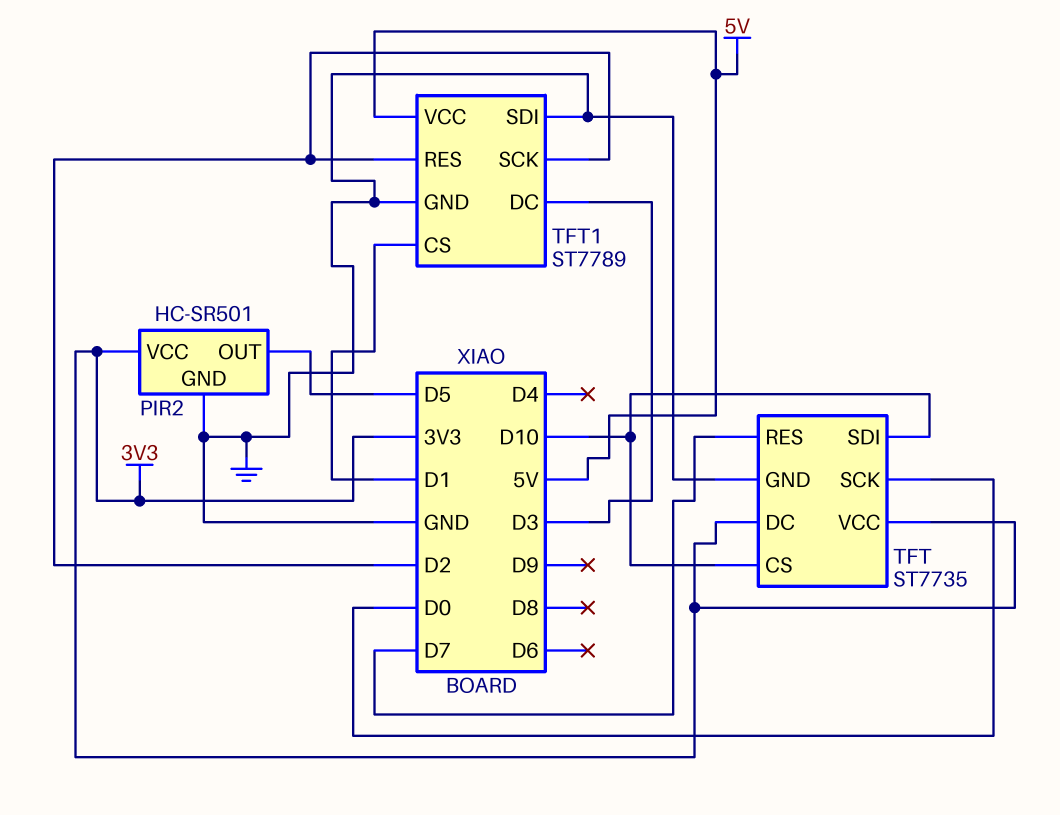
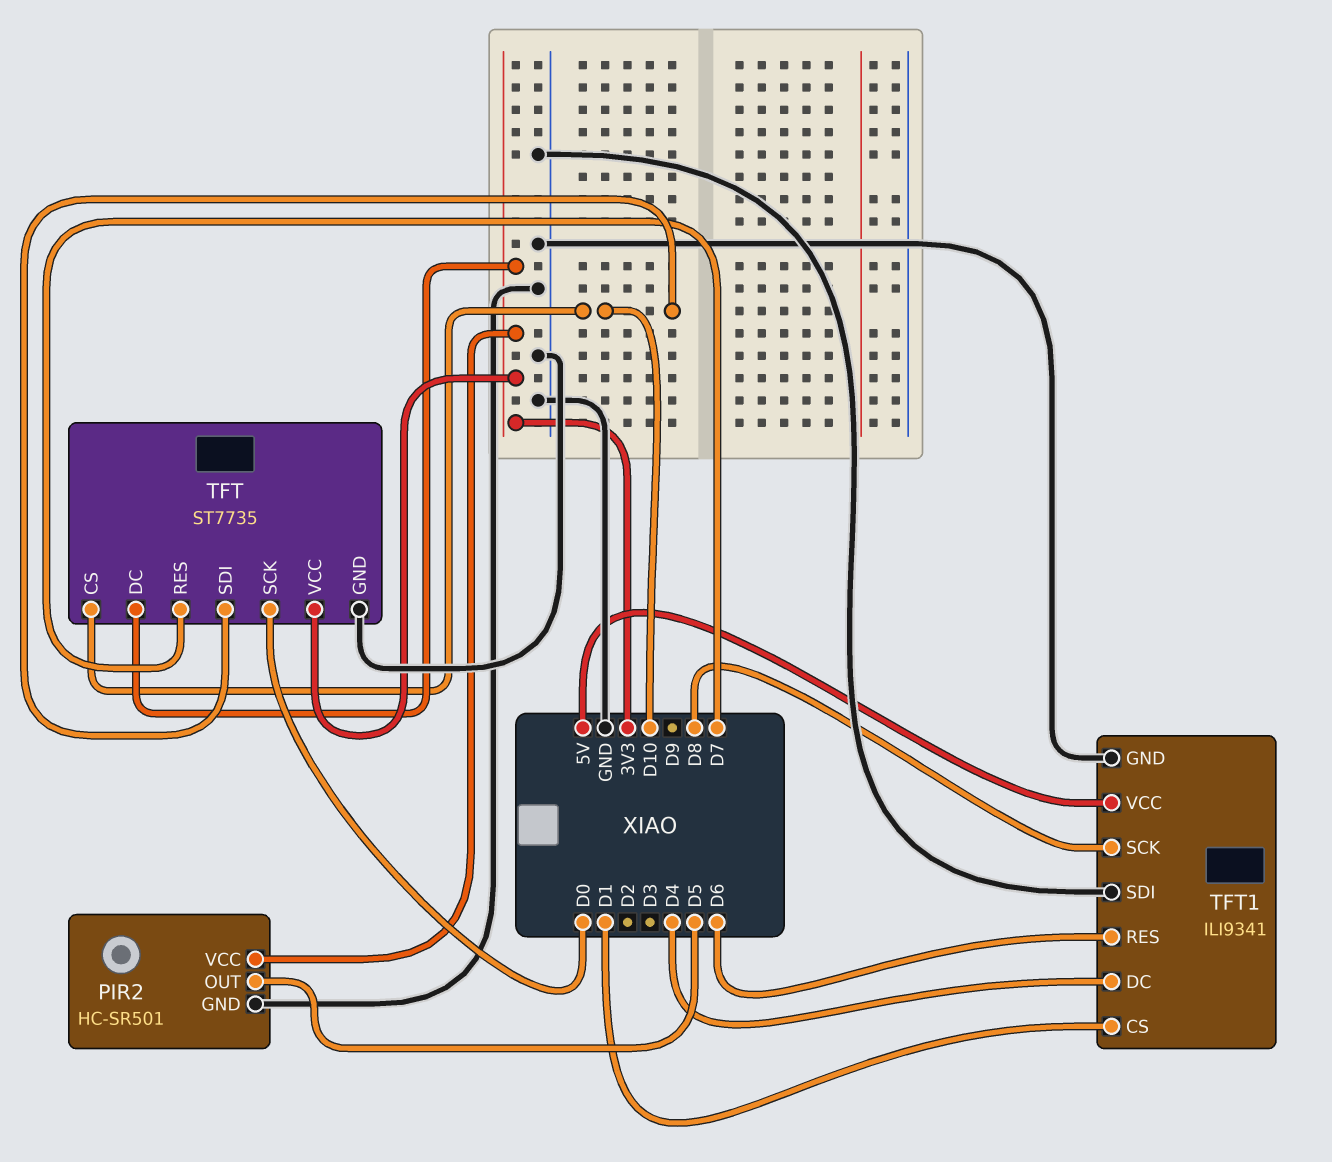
TFT1: ST7789 -> ILI9341
TFT1 pin DC: D3 -> D4
TFT1 pin RES: D2 -> D6
TFT1 pin SCK: D2 -> D8

